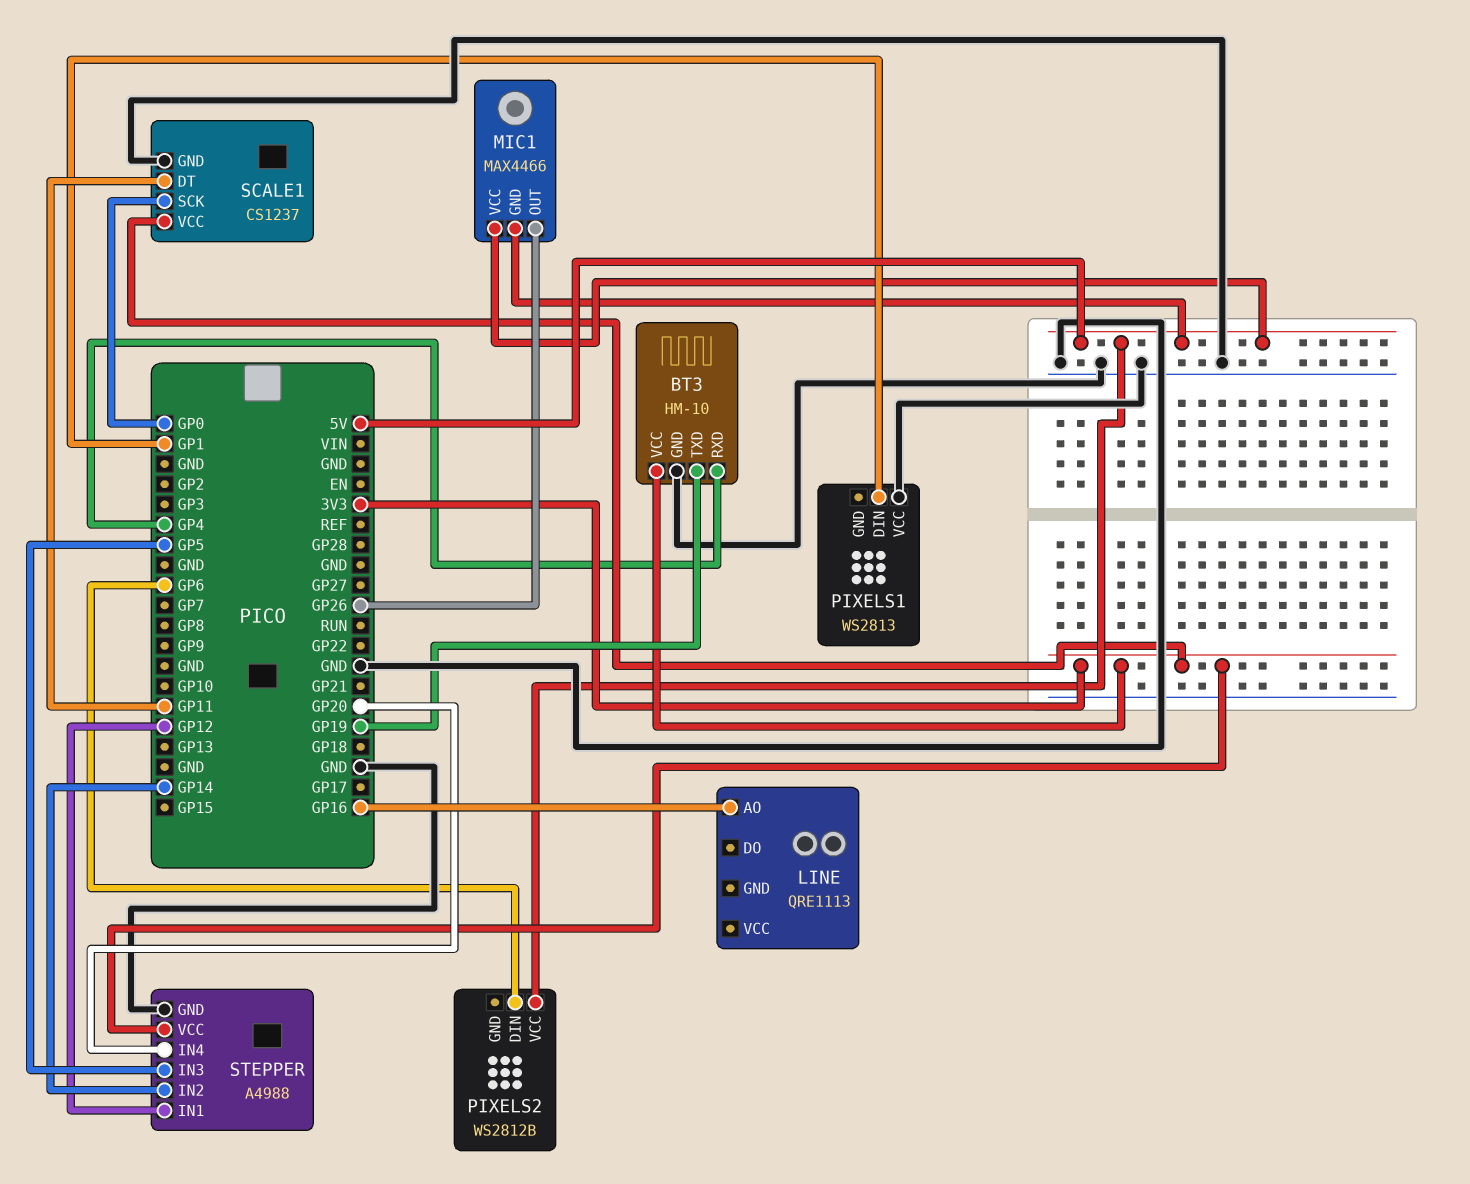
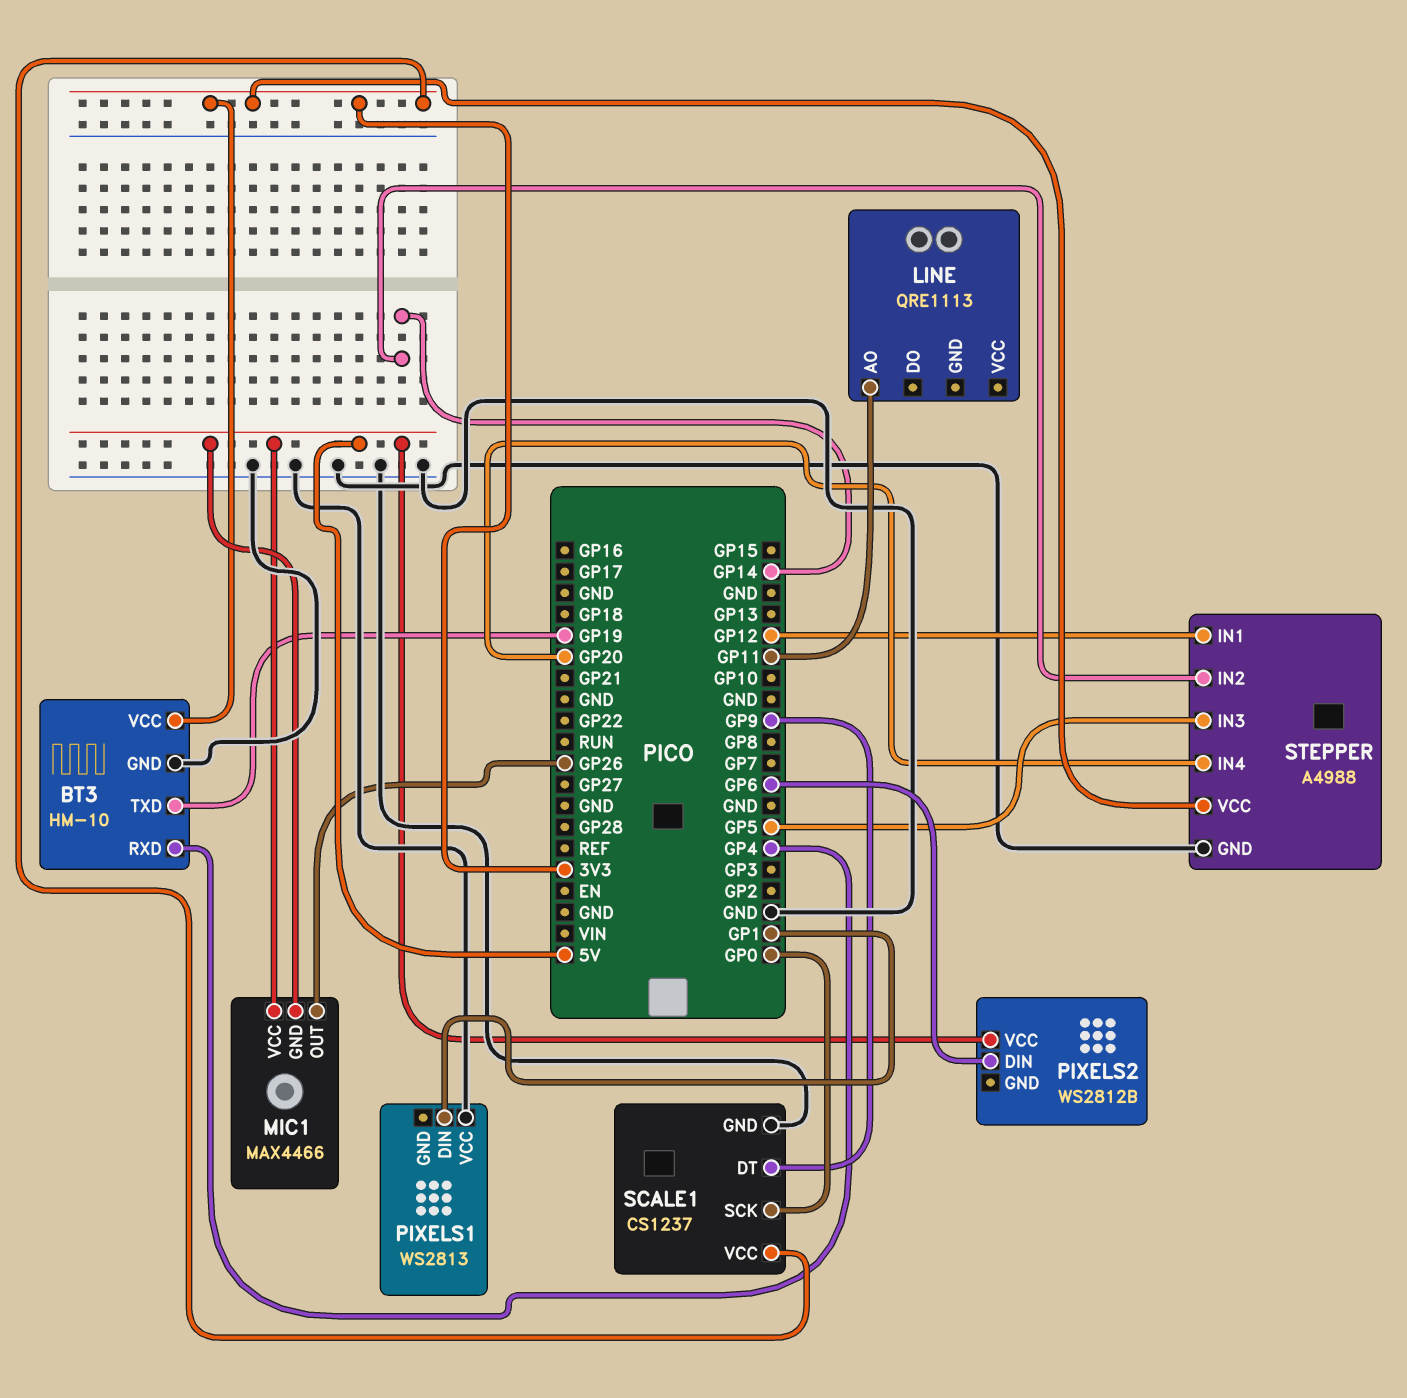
LINE pin AO: GP16 -> GP11
SCALE1 pin DT: GP11 -> GP9

